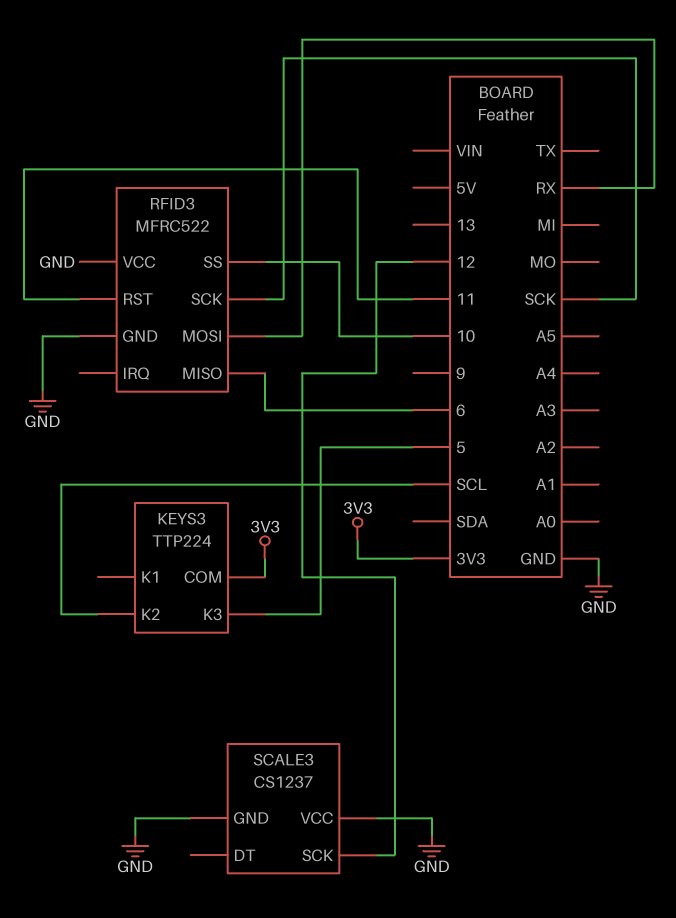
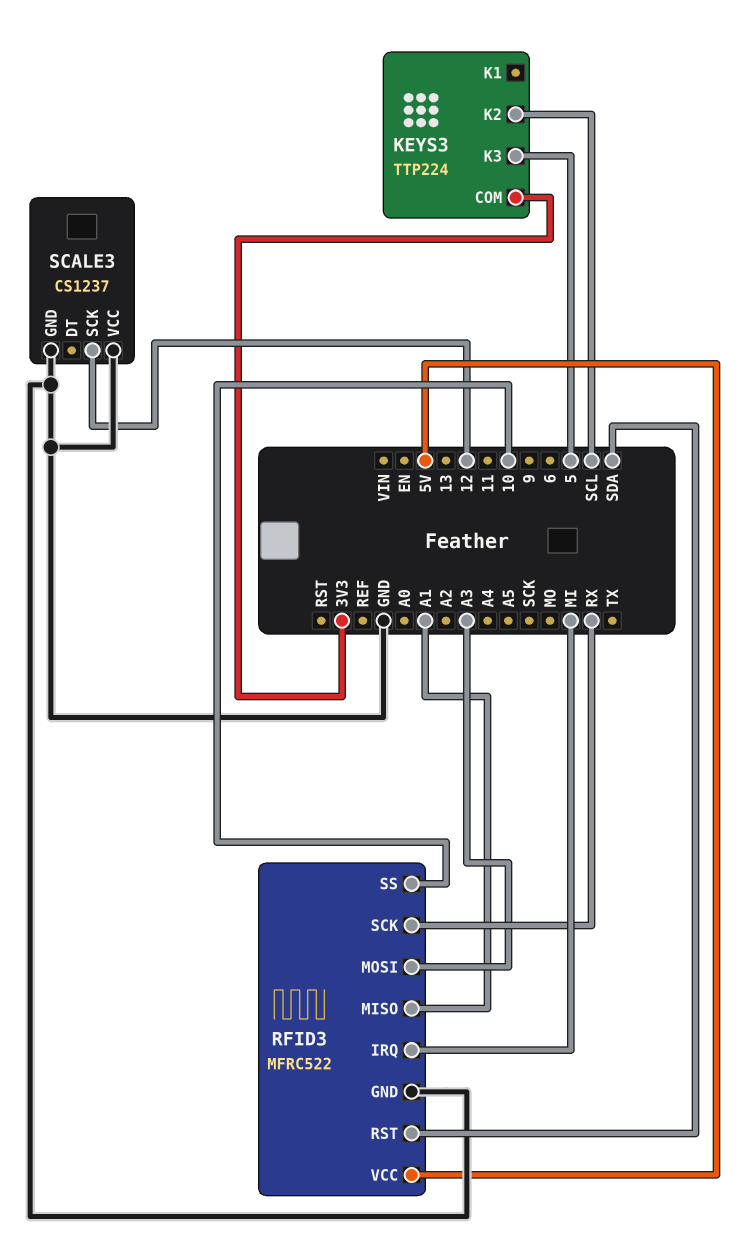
RFID3 pin IRQ: none -> MI
RFID3 pin MISO: 6 -> A1
RFID3 pin MOSI: RX -> A3
RFID3 pin RST: 11 -> SDA
RFID3 pin SCK: SCK -> RX
RFID3 pin VCC: GND -> 5V

